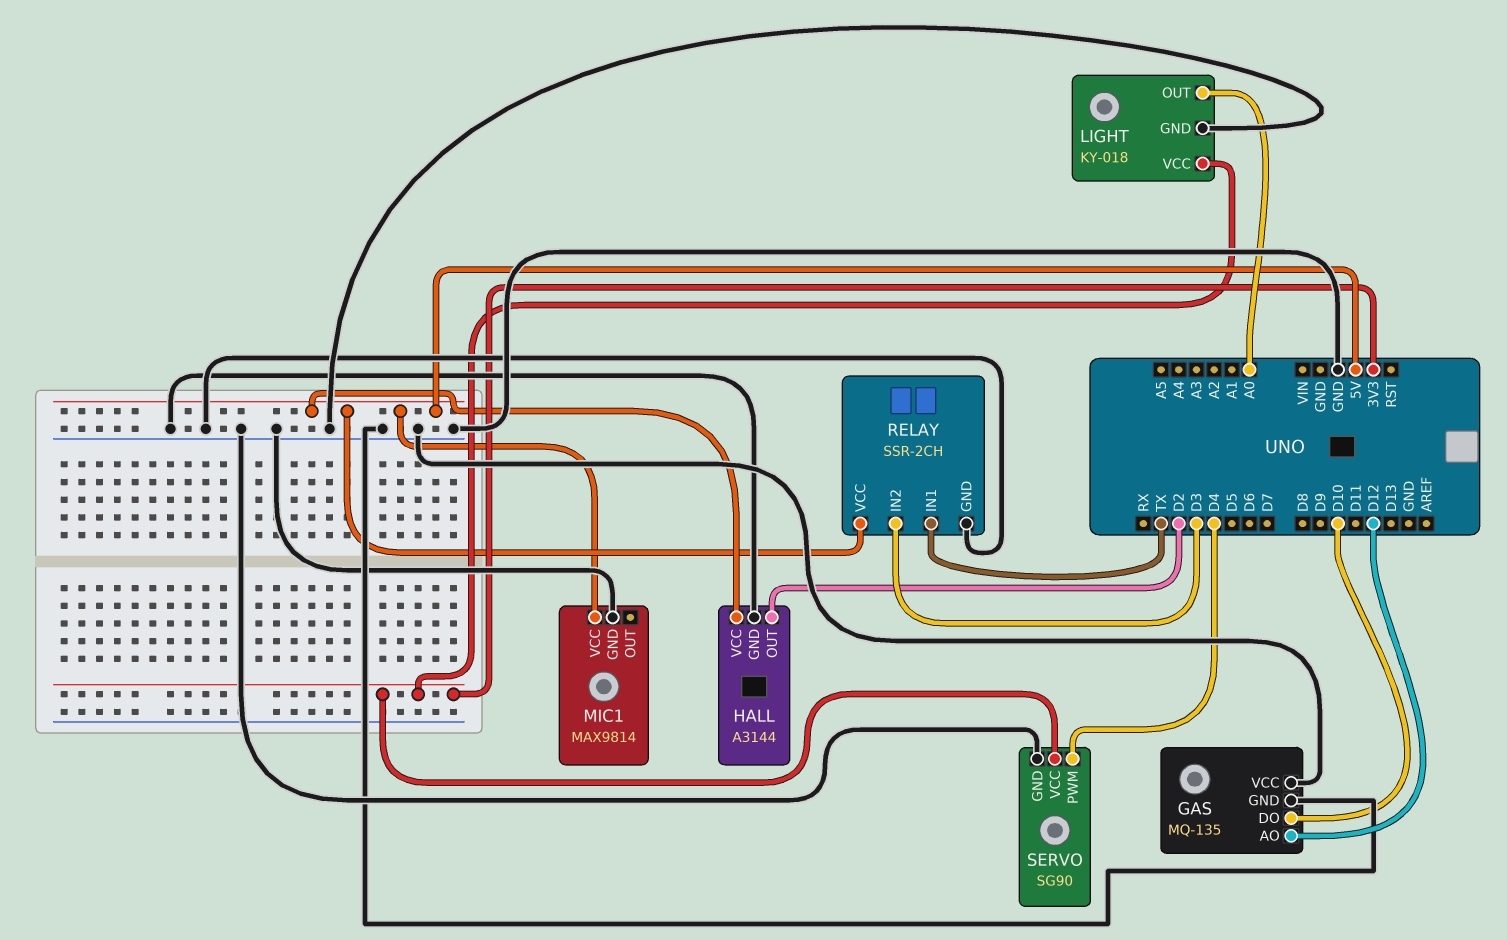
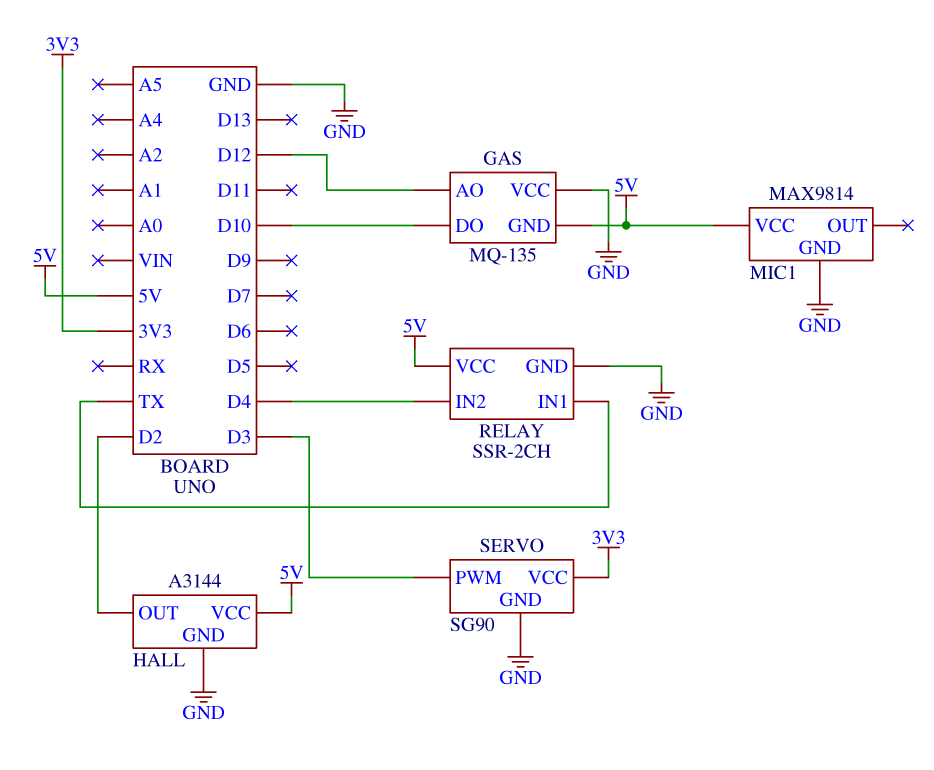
GAS pin GND: GND -> 5V
LIGHT: KY-018 -> none
LIGHT pin GND: GND -> none
LIGHT pin OUT: A0 -> none
LIGHT pin VCC: 3V3 -> none
RELAY pin IN2: D3 -> D4
SERVO pin PWM: D4 -> D3

